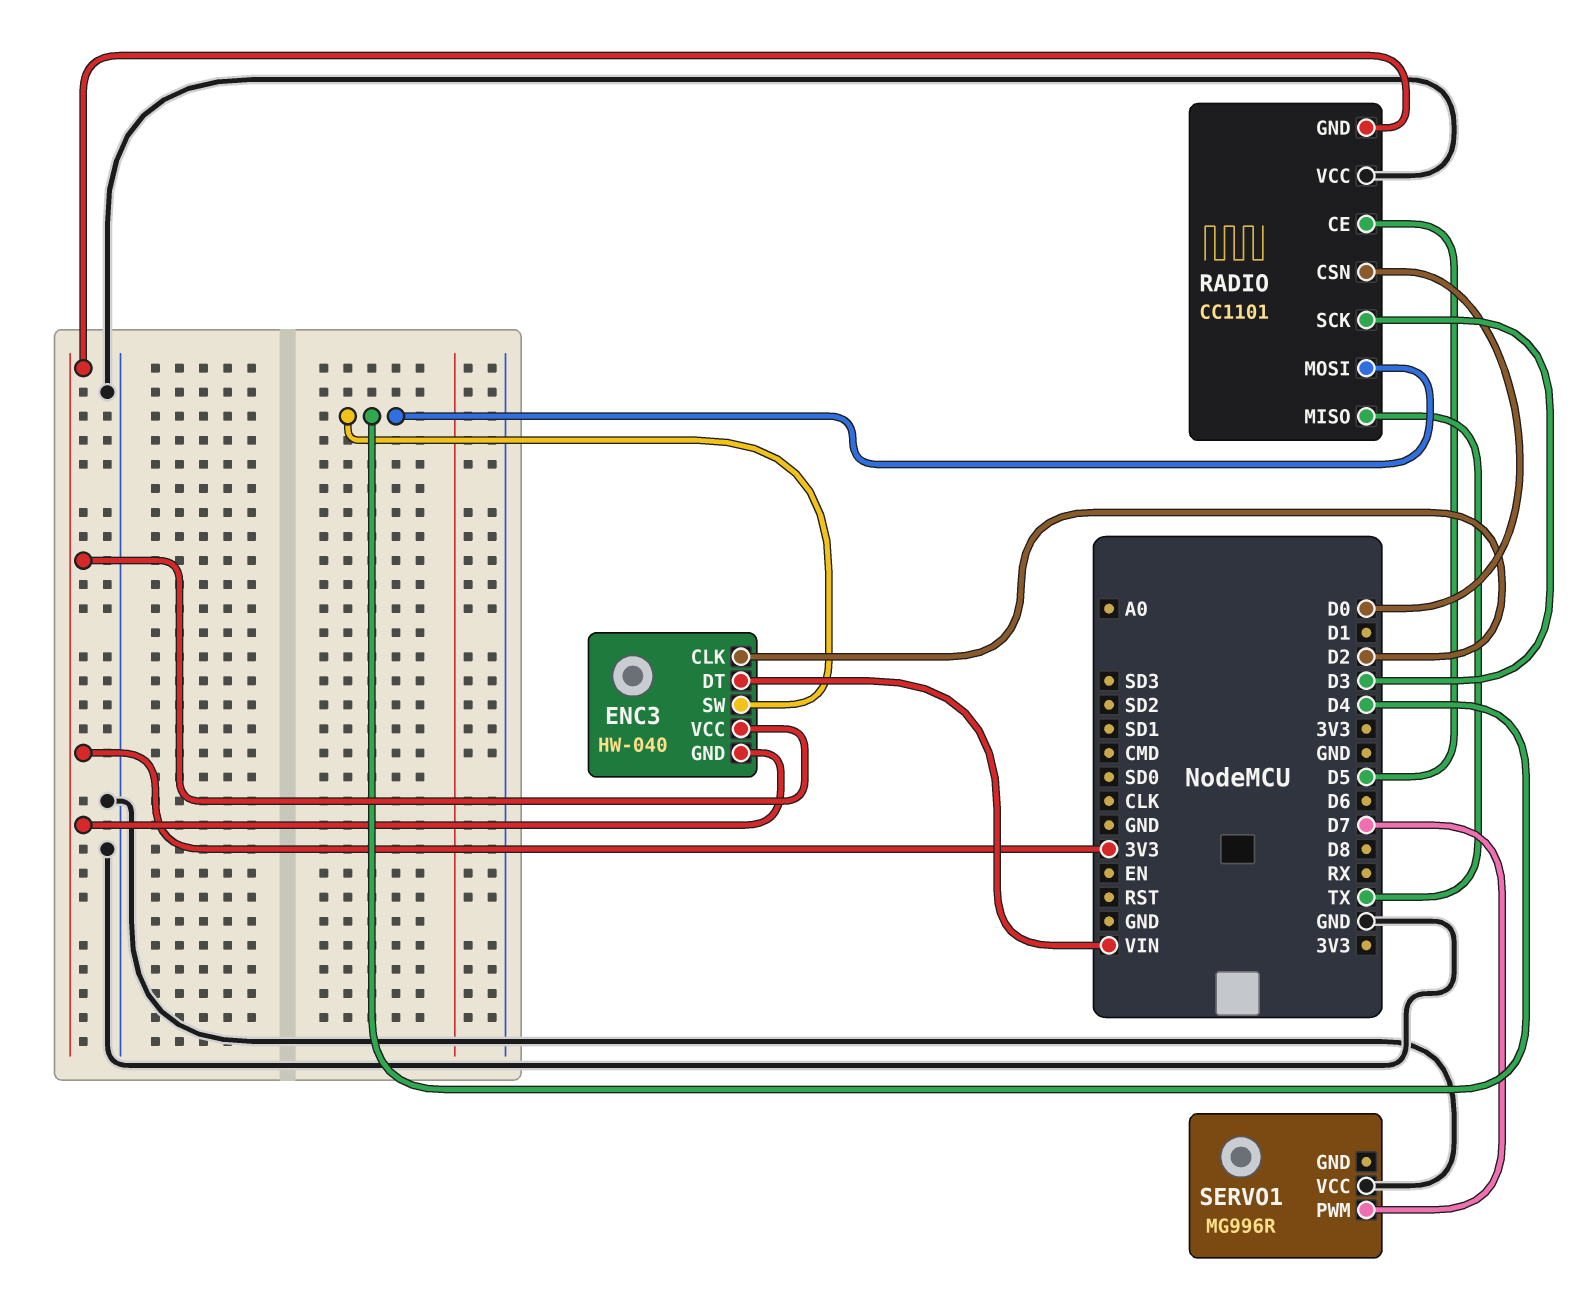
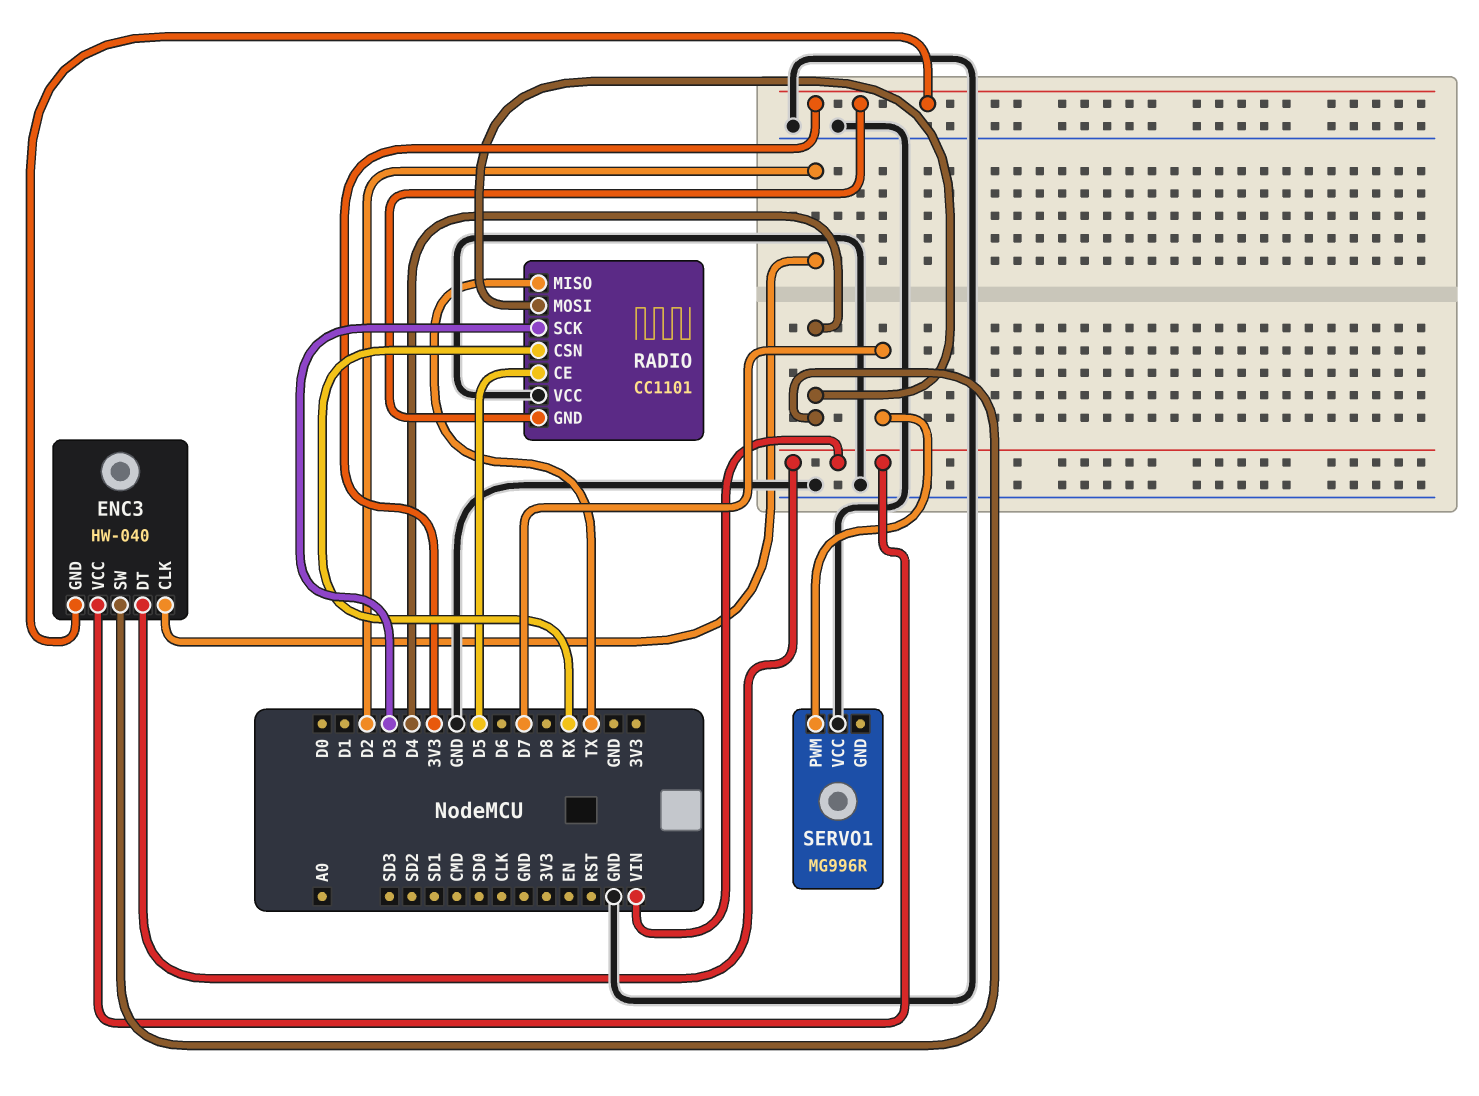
ENC3 pin VCC: 3V3 -> VIN
RADIO pin CSN: D0 -> RX

